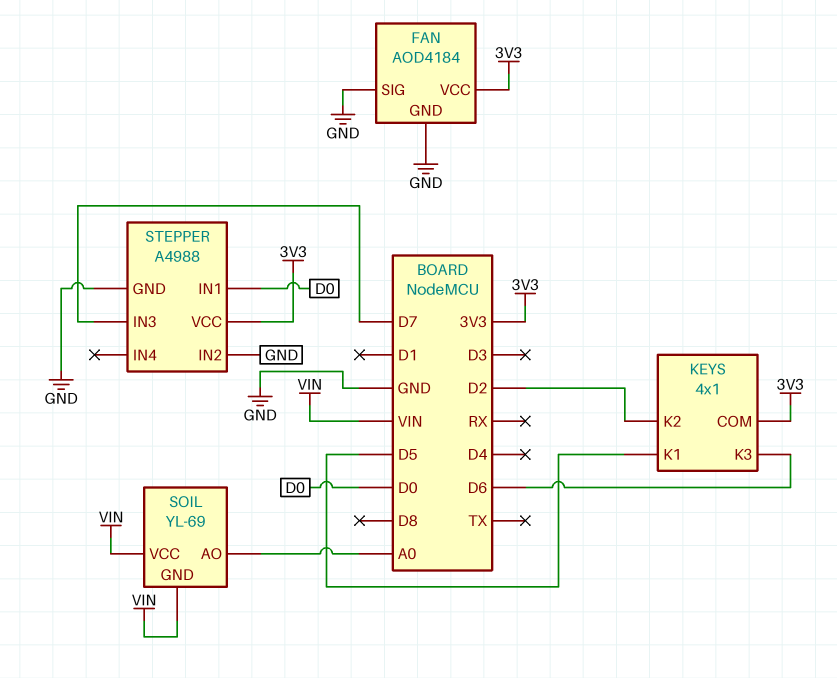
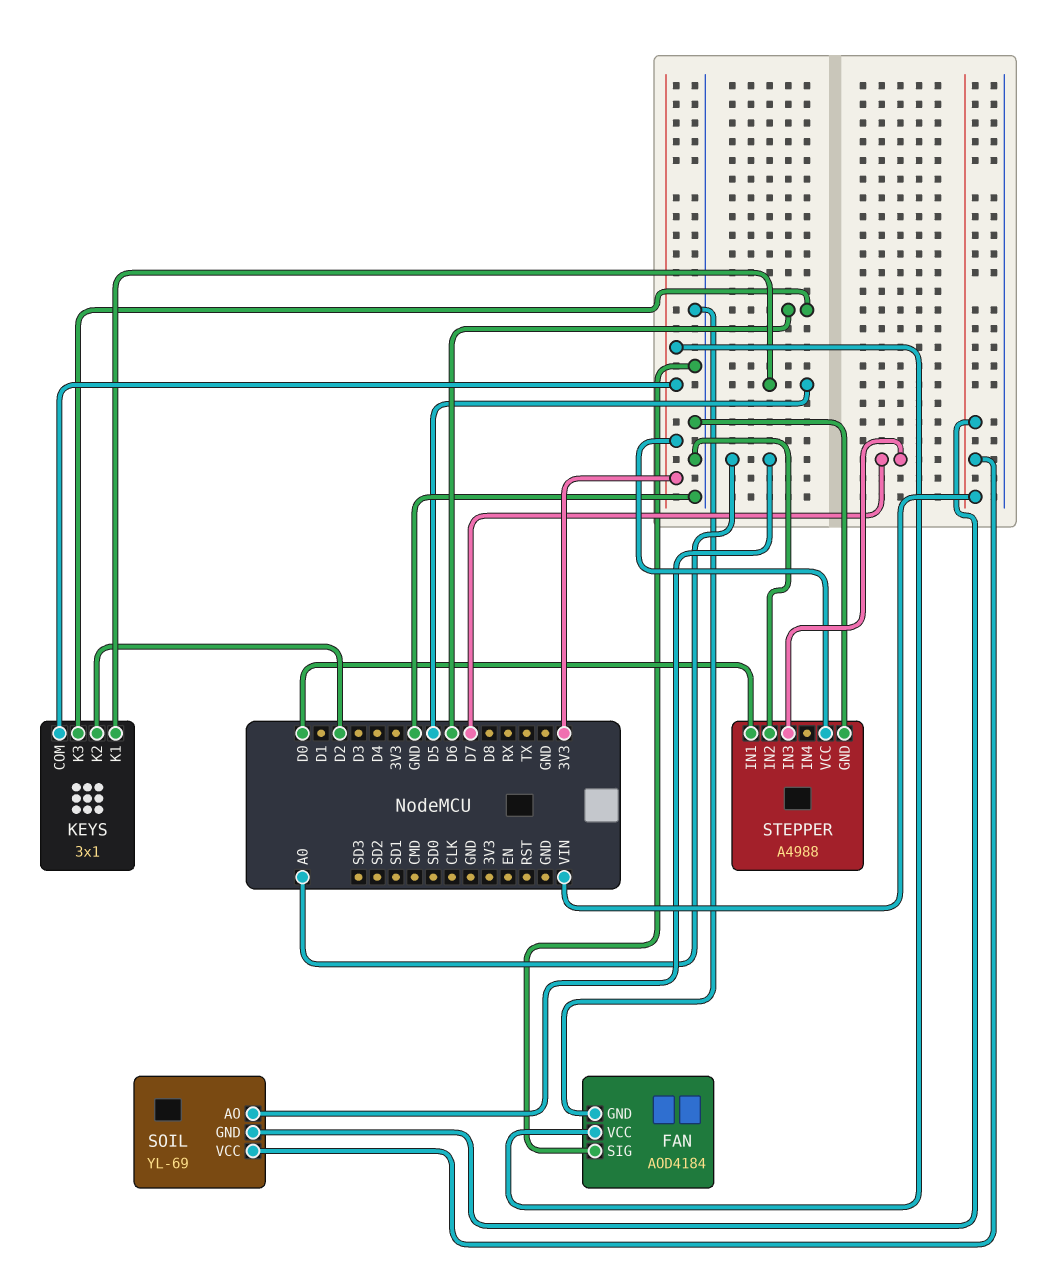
KEYS: 4x1 -> 3x1

